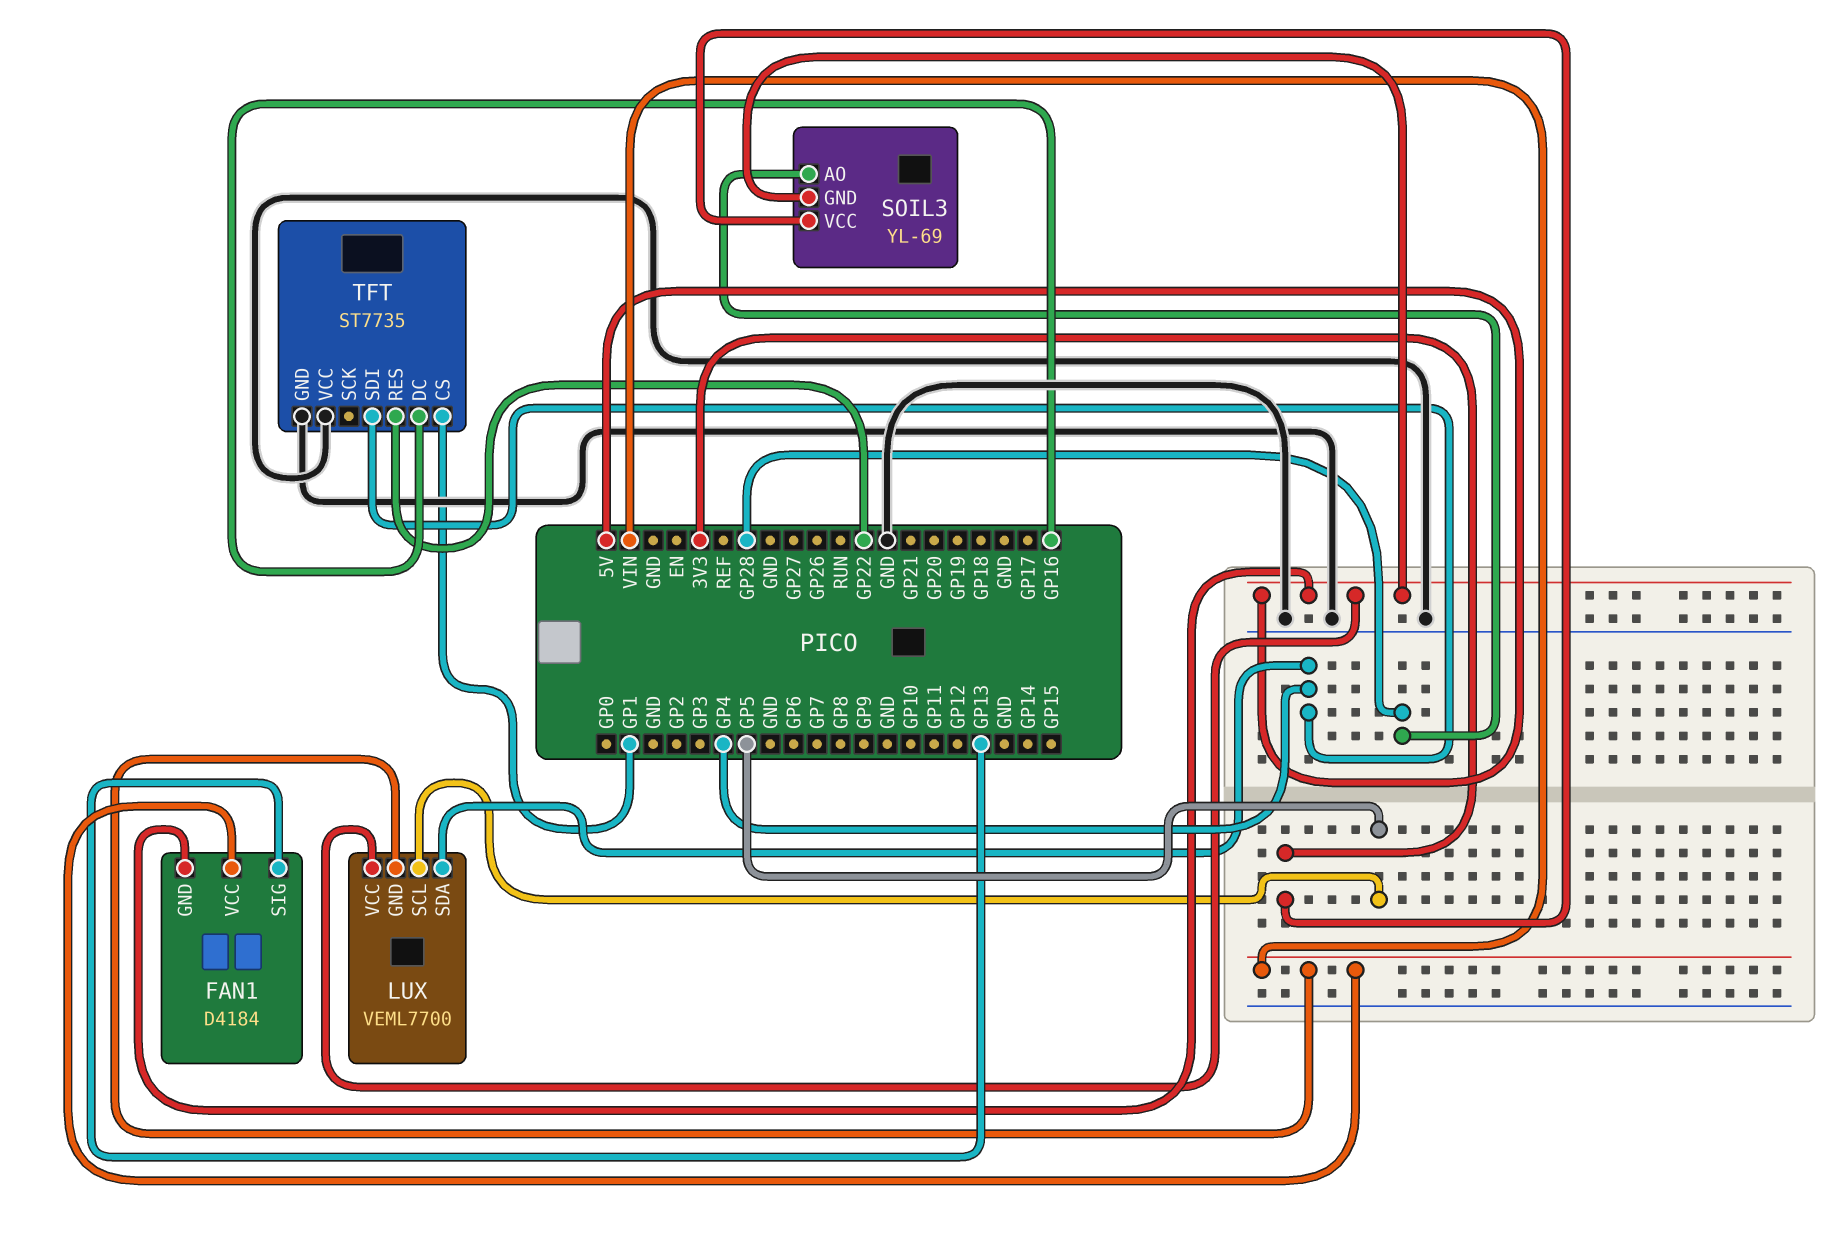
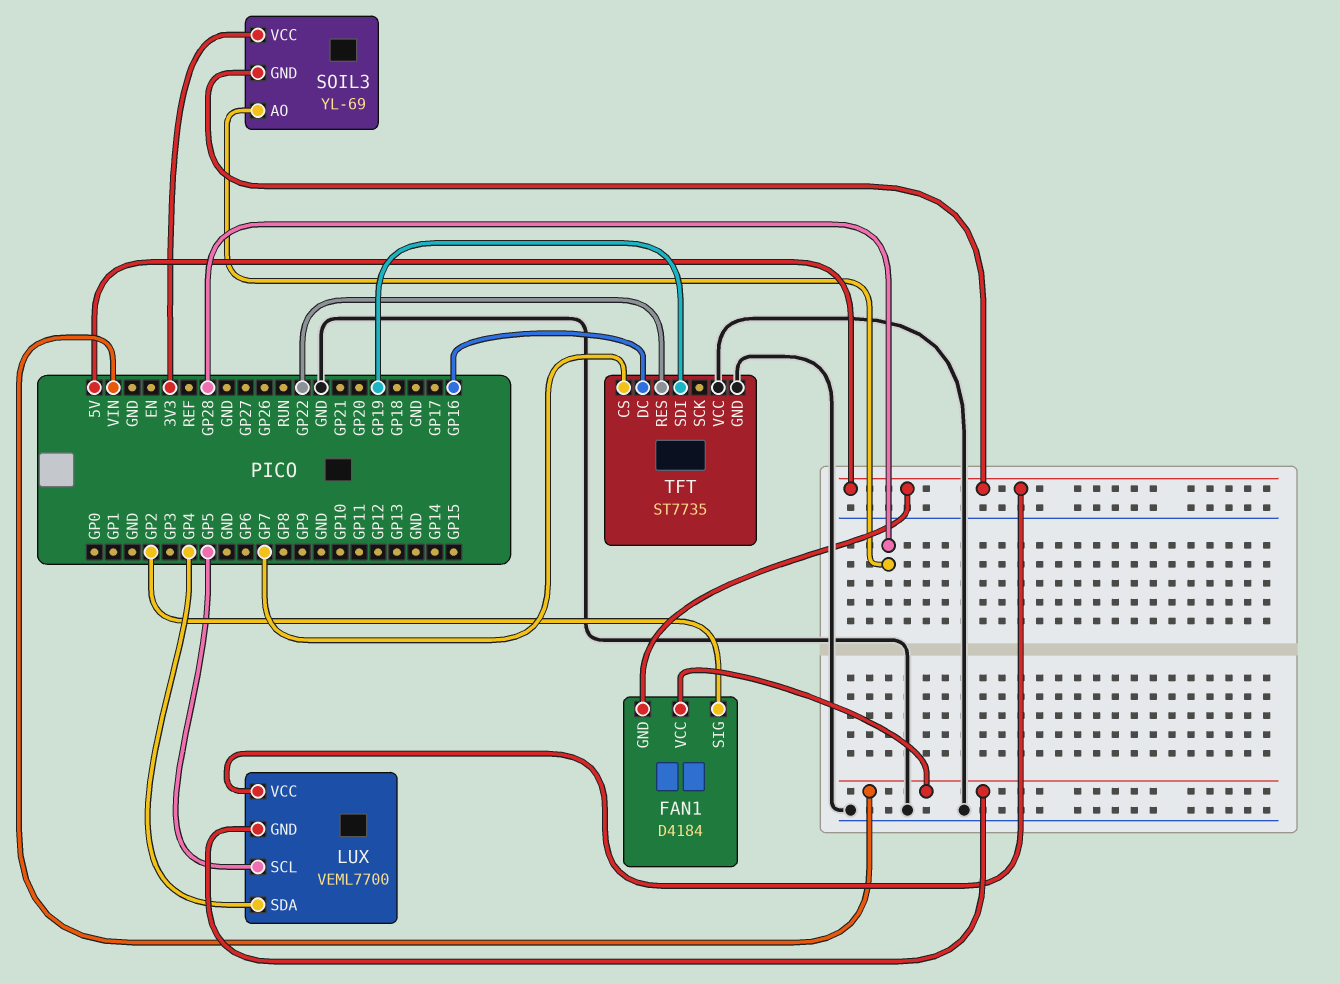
FAN1 pin SIG: GP13 -> GP2
TFT pin CS: GP1 -> GP7
TFT pin SDI: GP4 -> GP19

